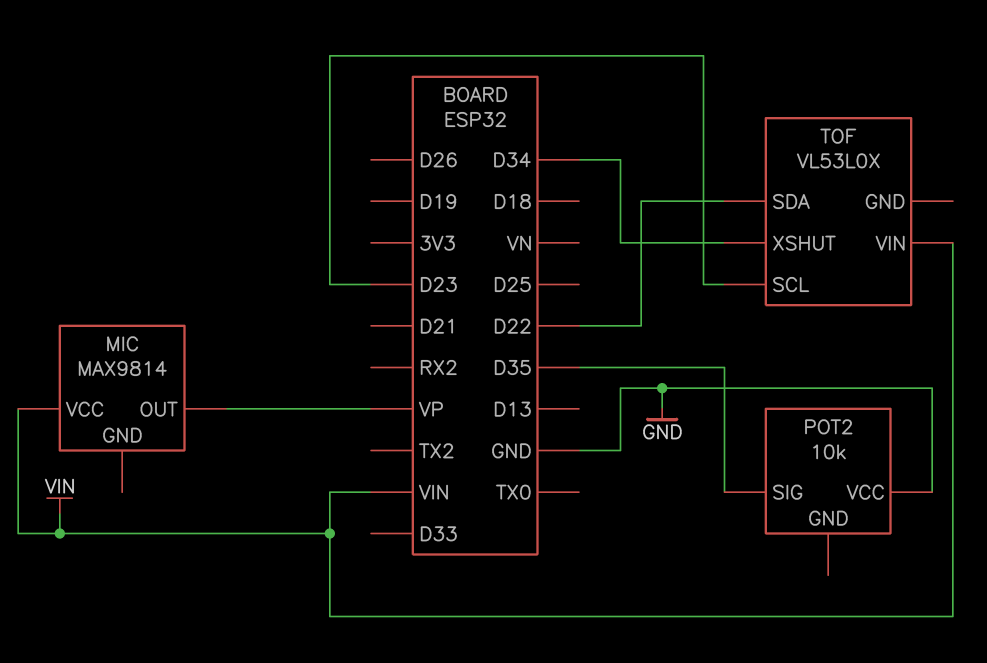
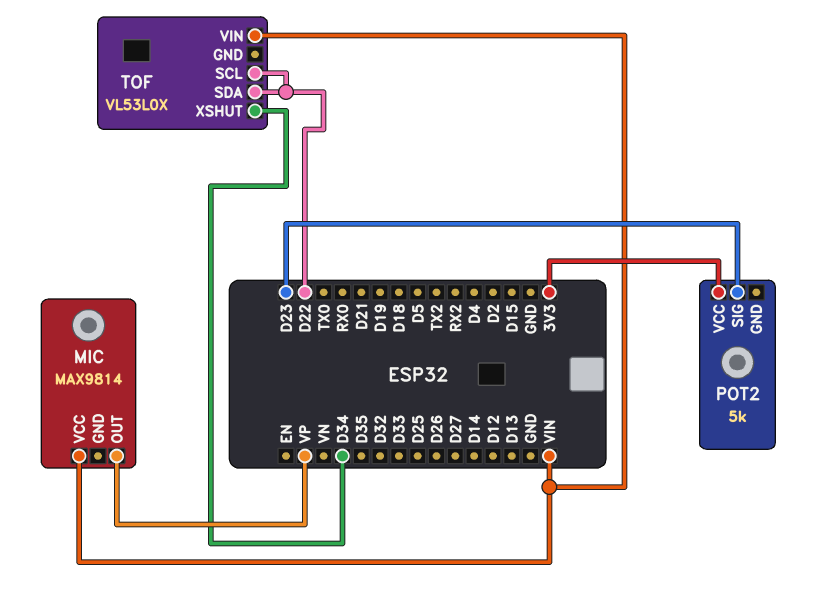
POT2: 10k -> 5k
POT2 pin SIG: D35 -> D23
POT2 pin VCC: GND -> 3V3
TOF pin SCL: D23 -> D22

